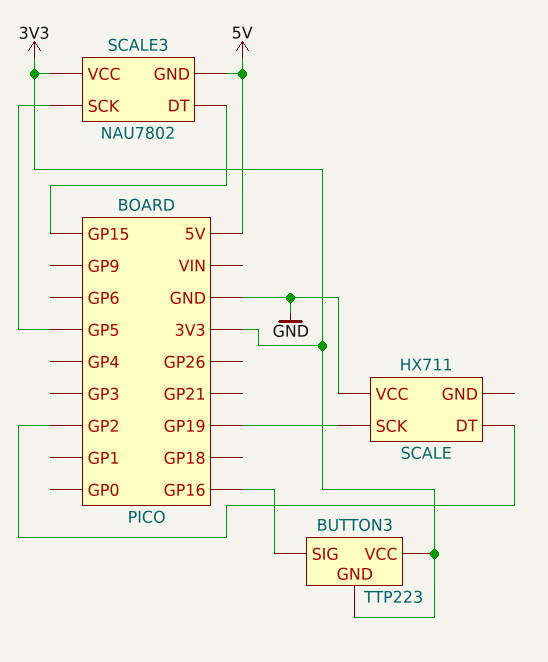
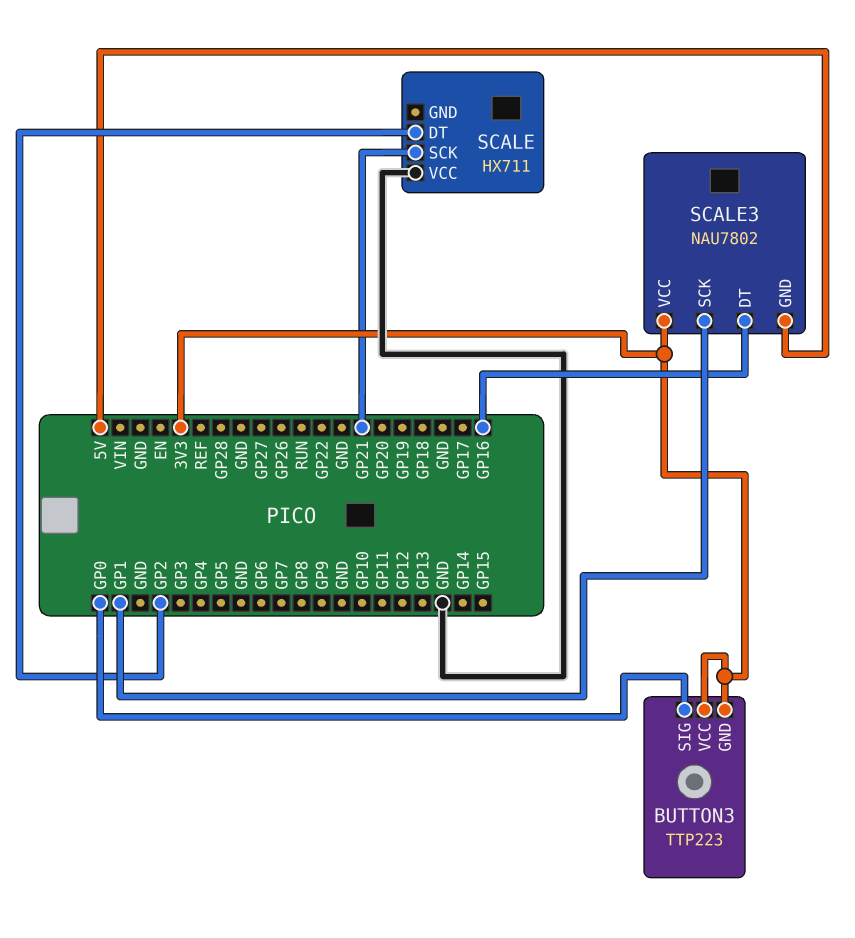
BUTTON3 pin SIG: GP16 -> GP0
SCALE pin SCK: GP19 -> GP21
SCALE3 pin DT: GP15 -> GP16
SCALE3 pin SCK: GP5 -> GP1

